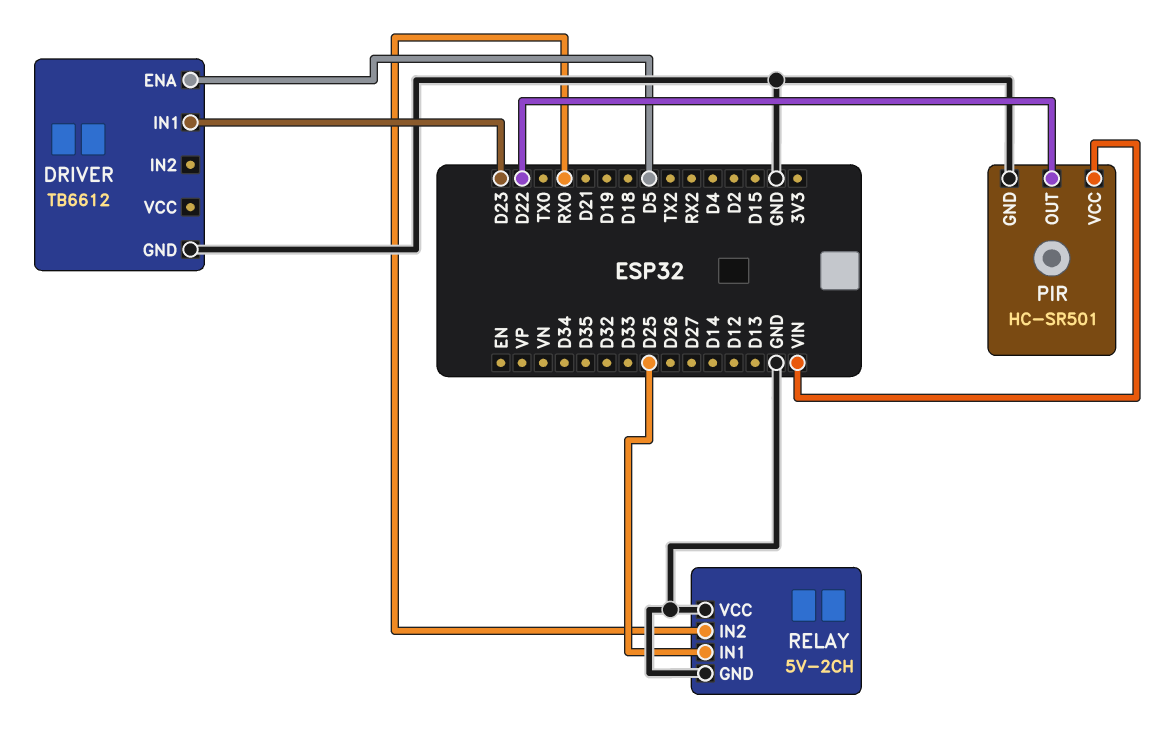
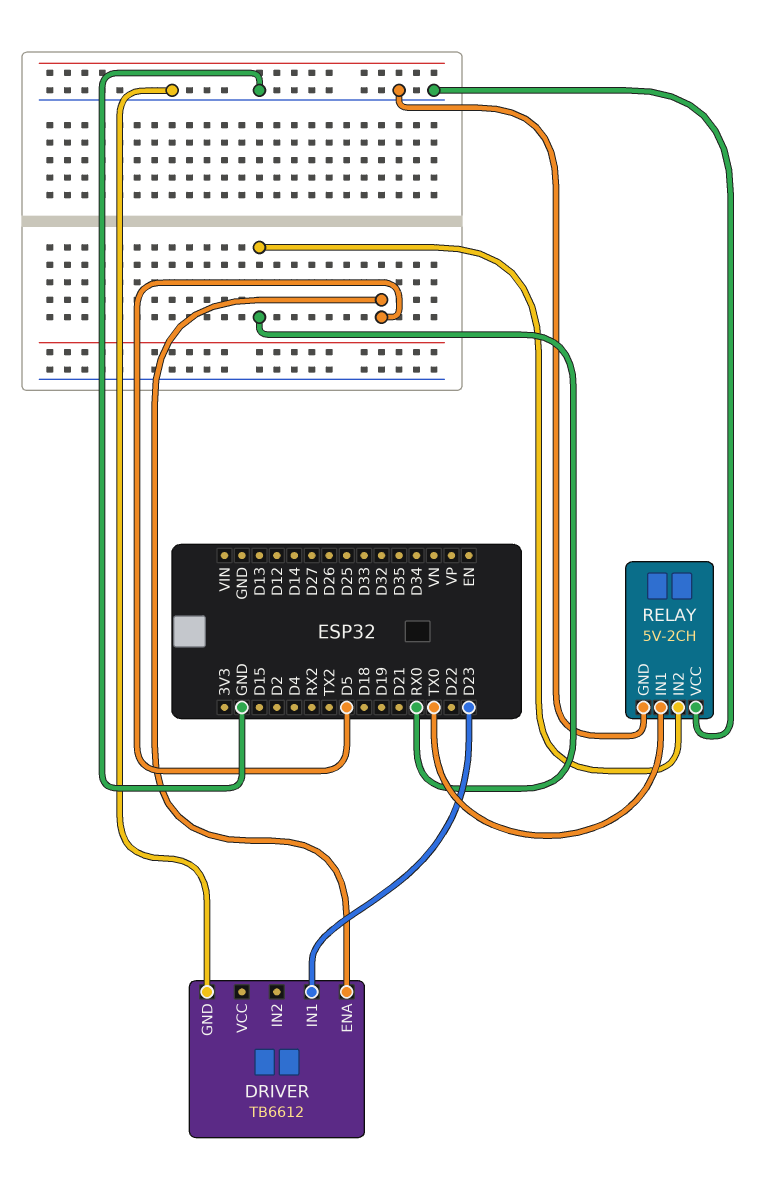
PIR: HC-SR501 -> none
PIR pin GND: GND -> none
PIR pin OUT: D22 -> none
PIR pin VCC: VIN -> none
RELAY pin IN1: D25 -> TX0

